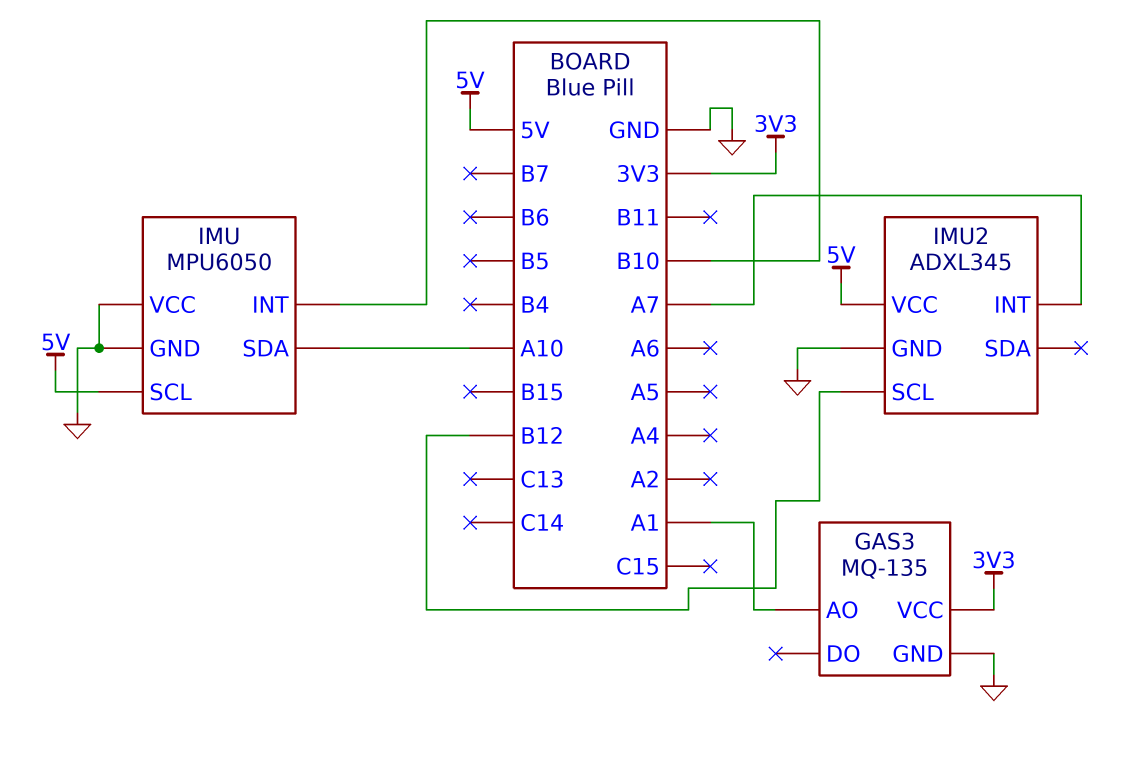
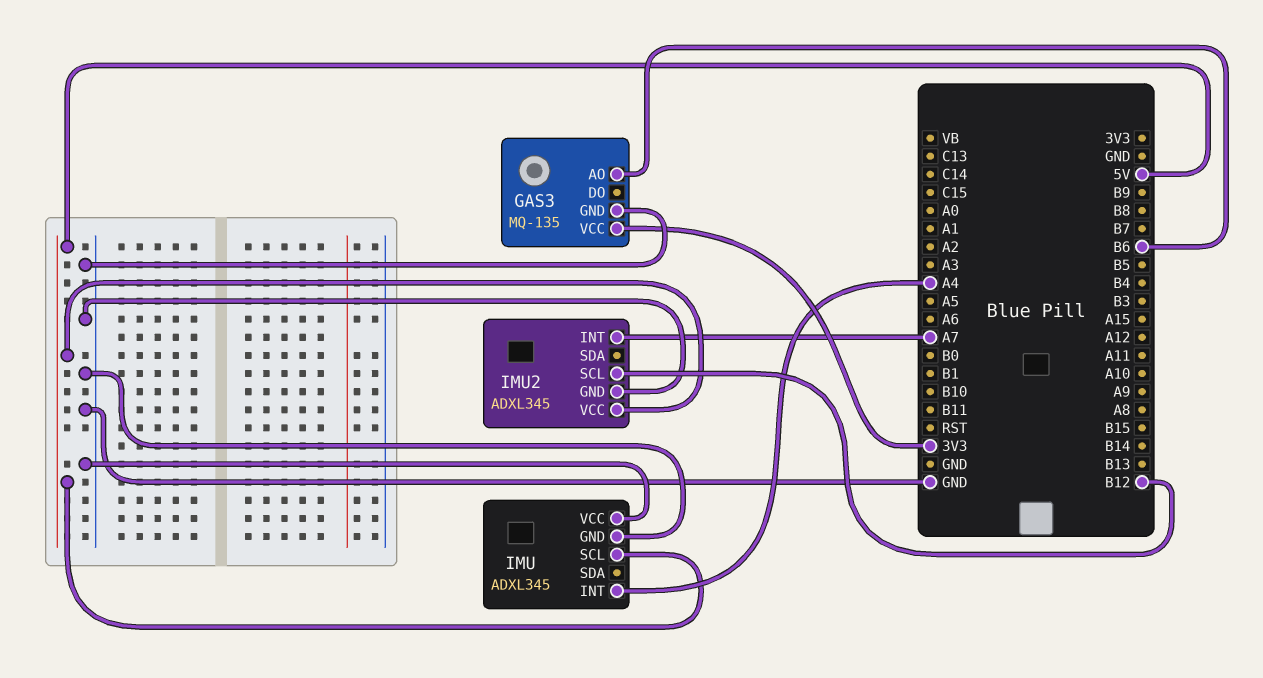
GAS3 pin AO: A1 -> B6
IMU: MPU6050 -> ADXL345
IMU pin INT: B10 -> A4
IMU pin SDA: A10 -> none

